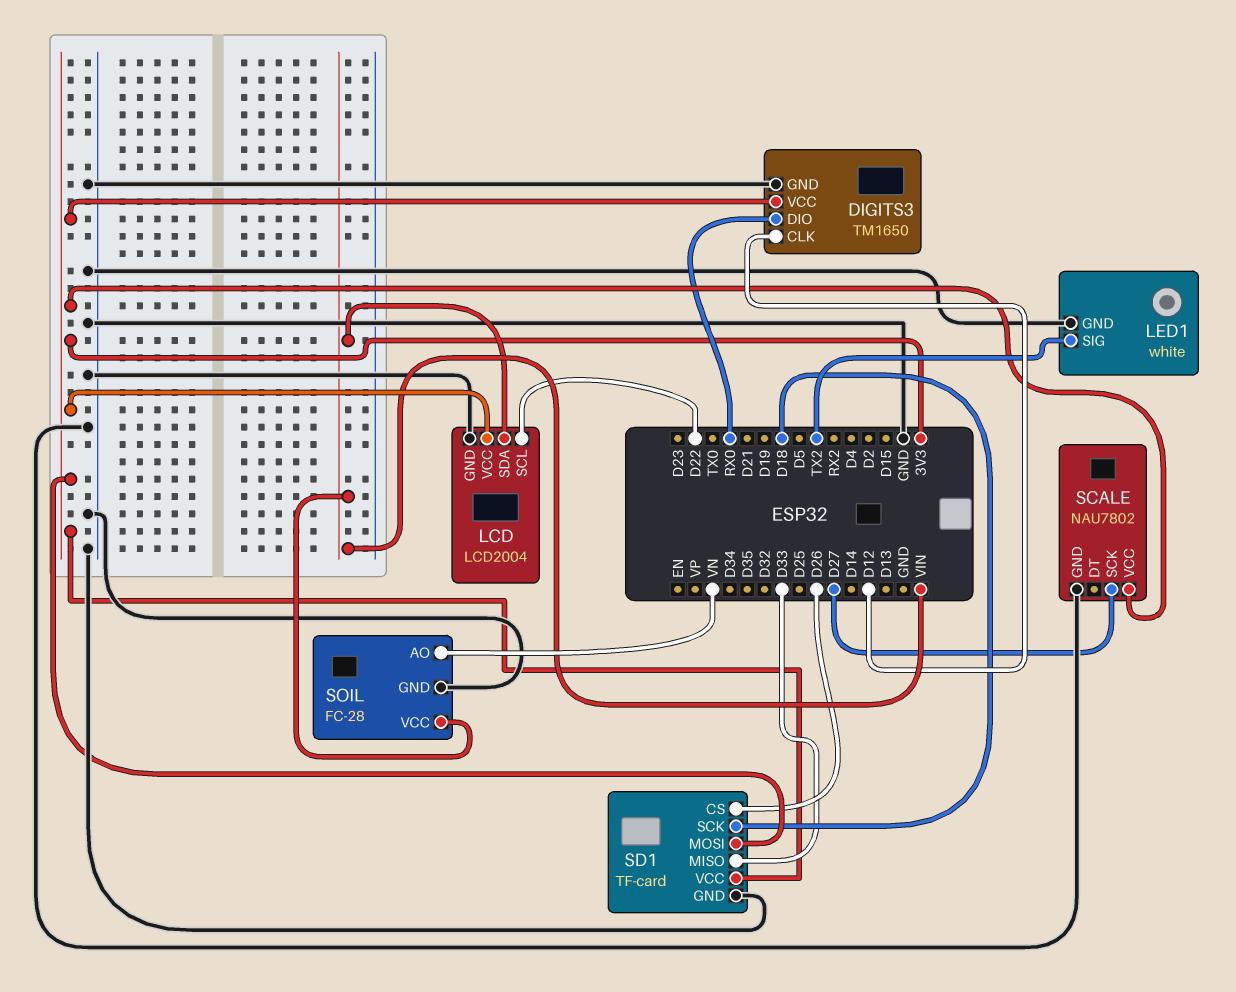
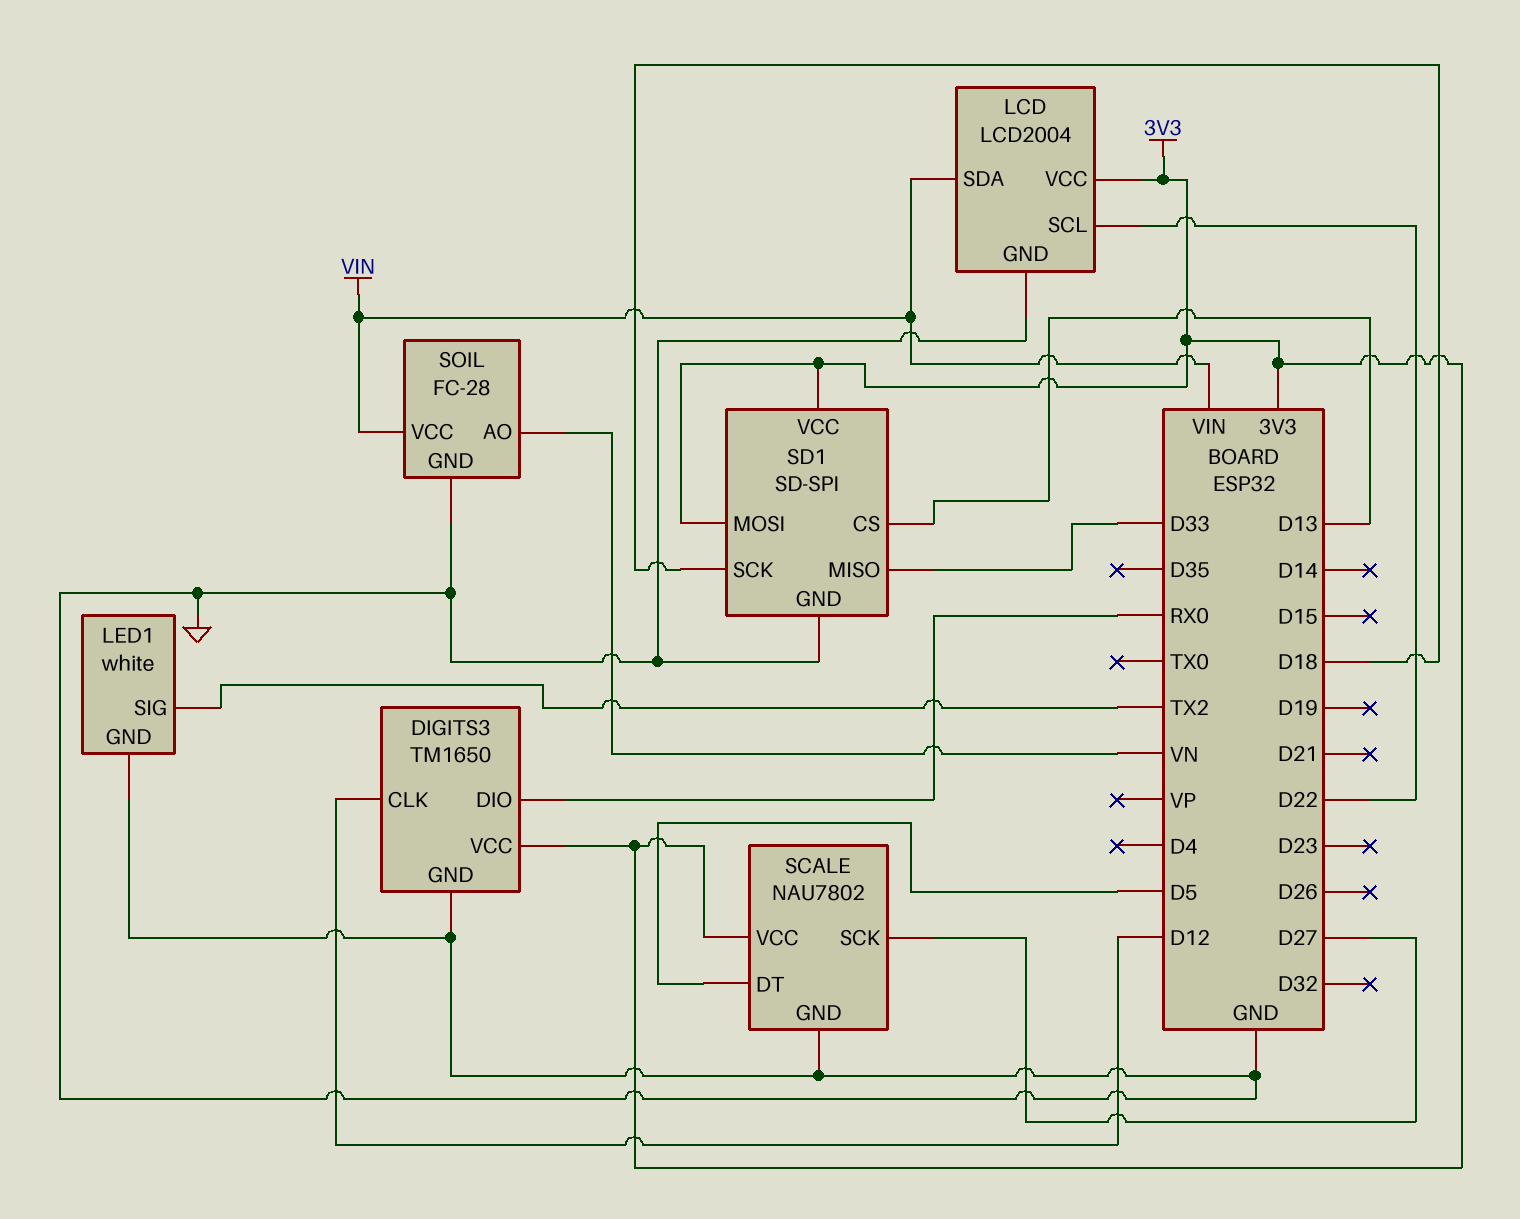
SCALE pin DT: none -> D5
SD1: TF-card -> SD-SPI
SD1 pin CS: D26 -> D13

